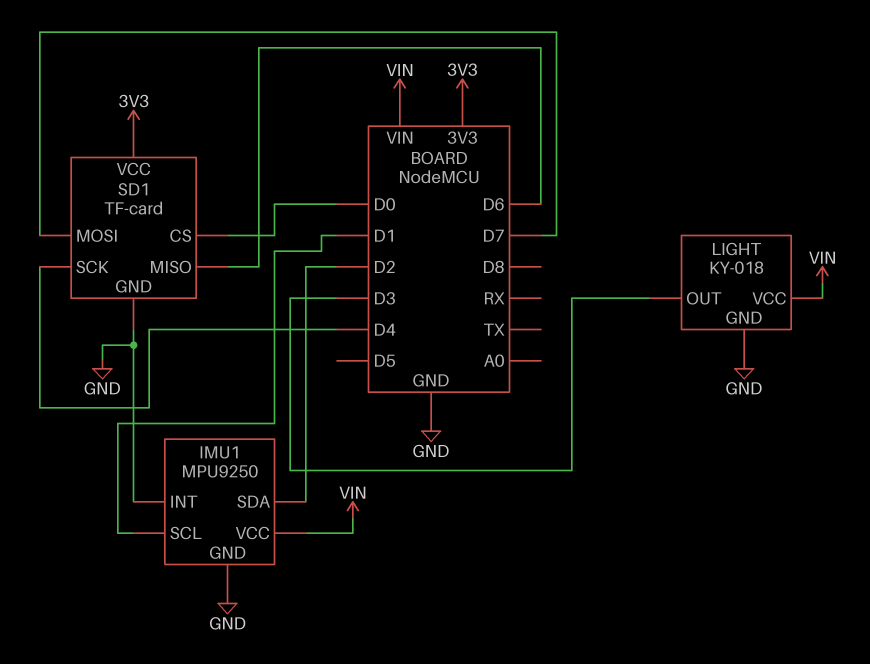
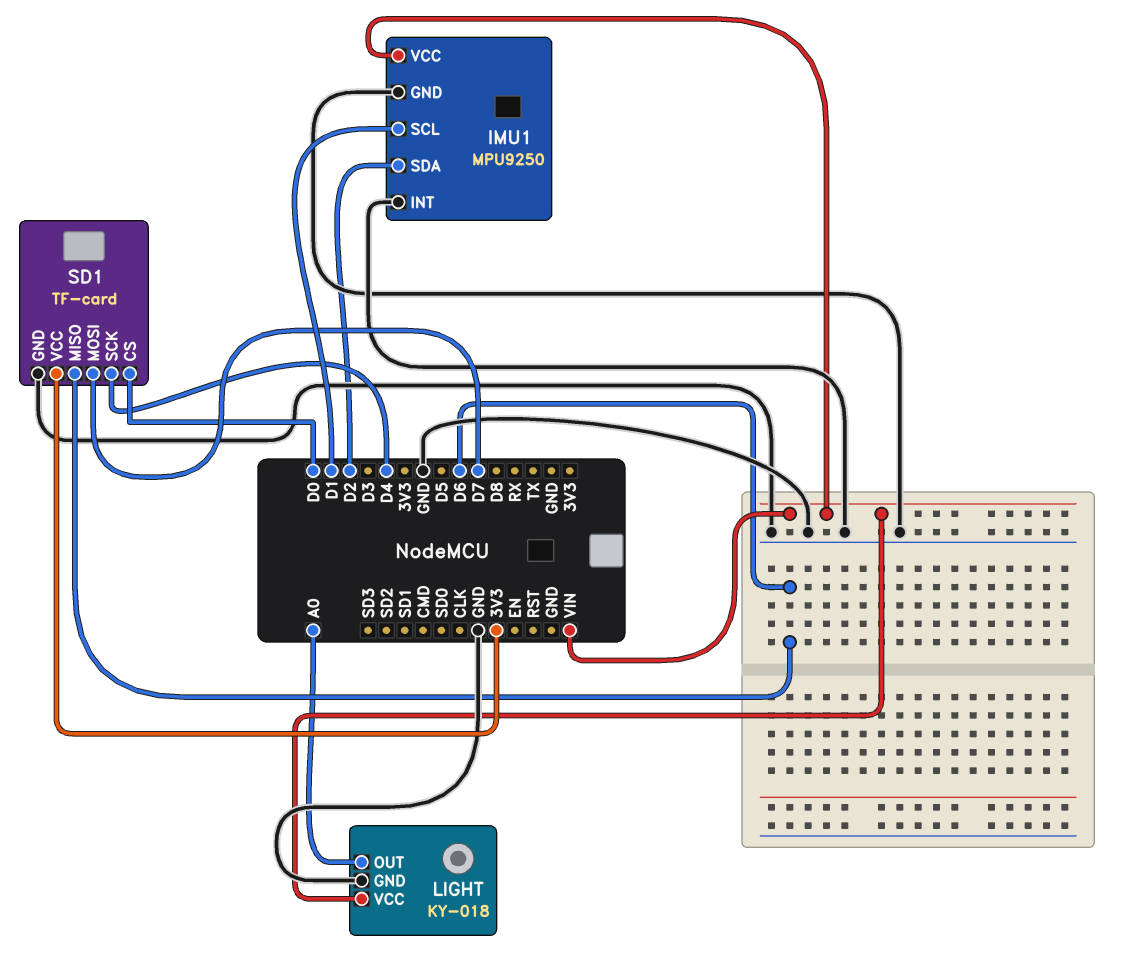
LIGHT pin OUT: D3 -> A0

